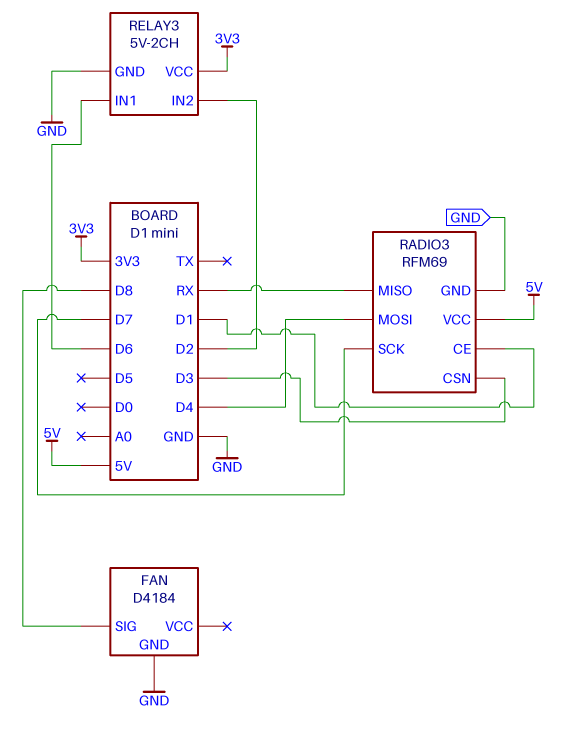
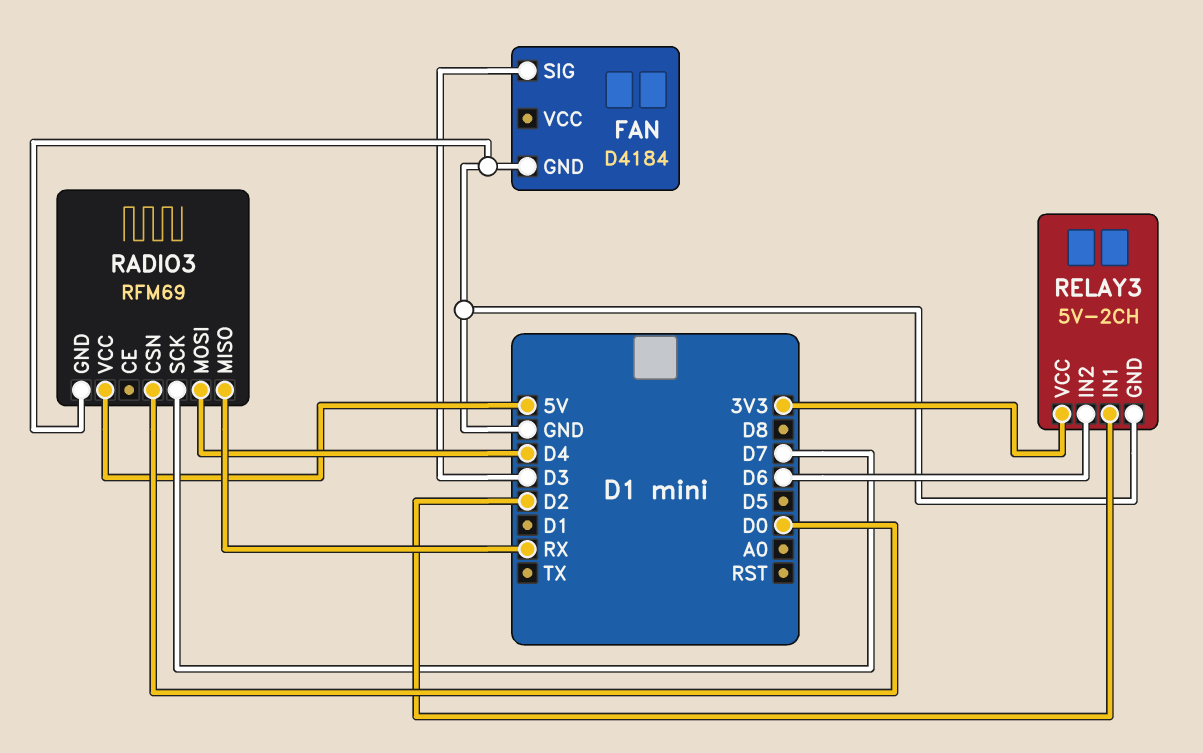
FAN pin SIG: D8 -> D3
RADIO3 pin CE: D1 -> none
RADIO3 pin CSN: D3 -> D0
RELAY3 pin IN1: D6 -> D2
RELAY3 pin IN2: D2 -> D6

